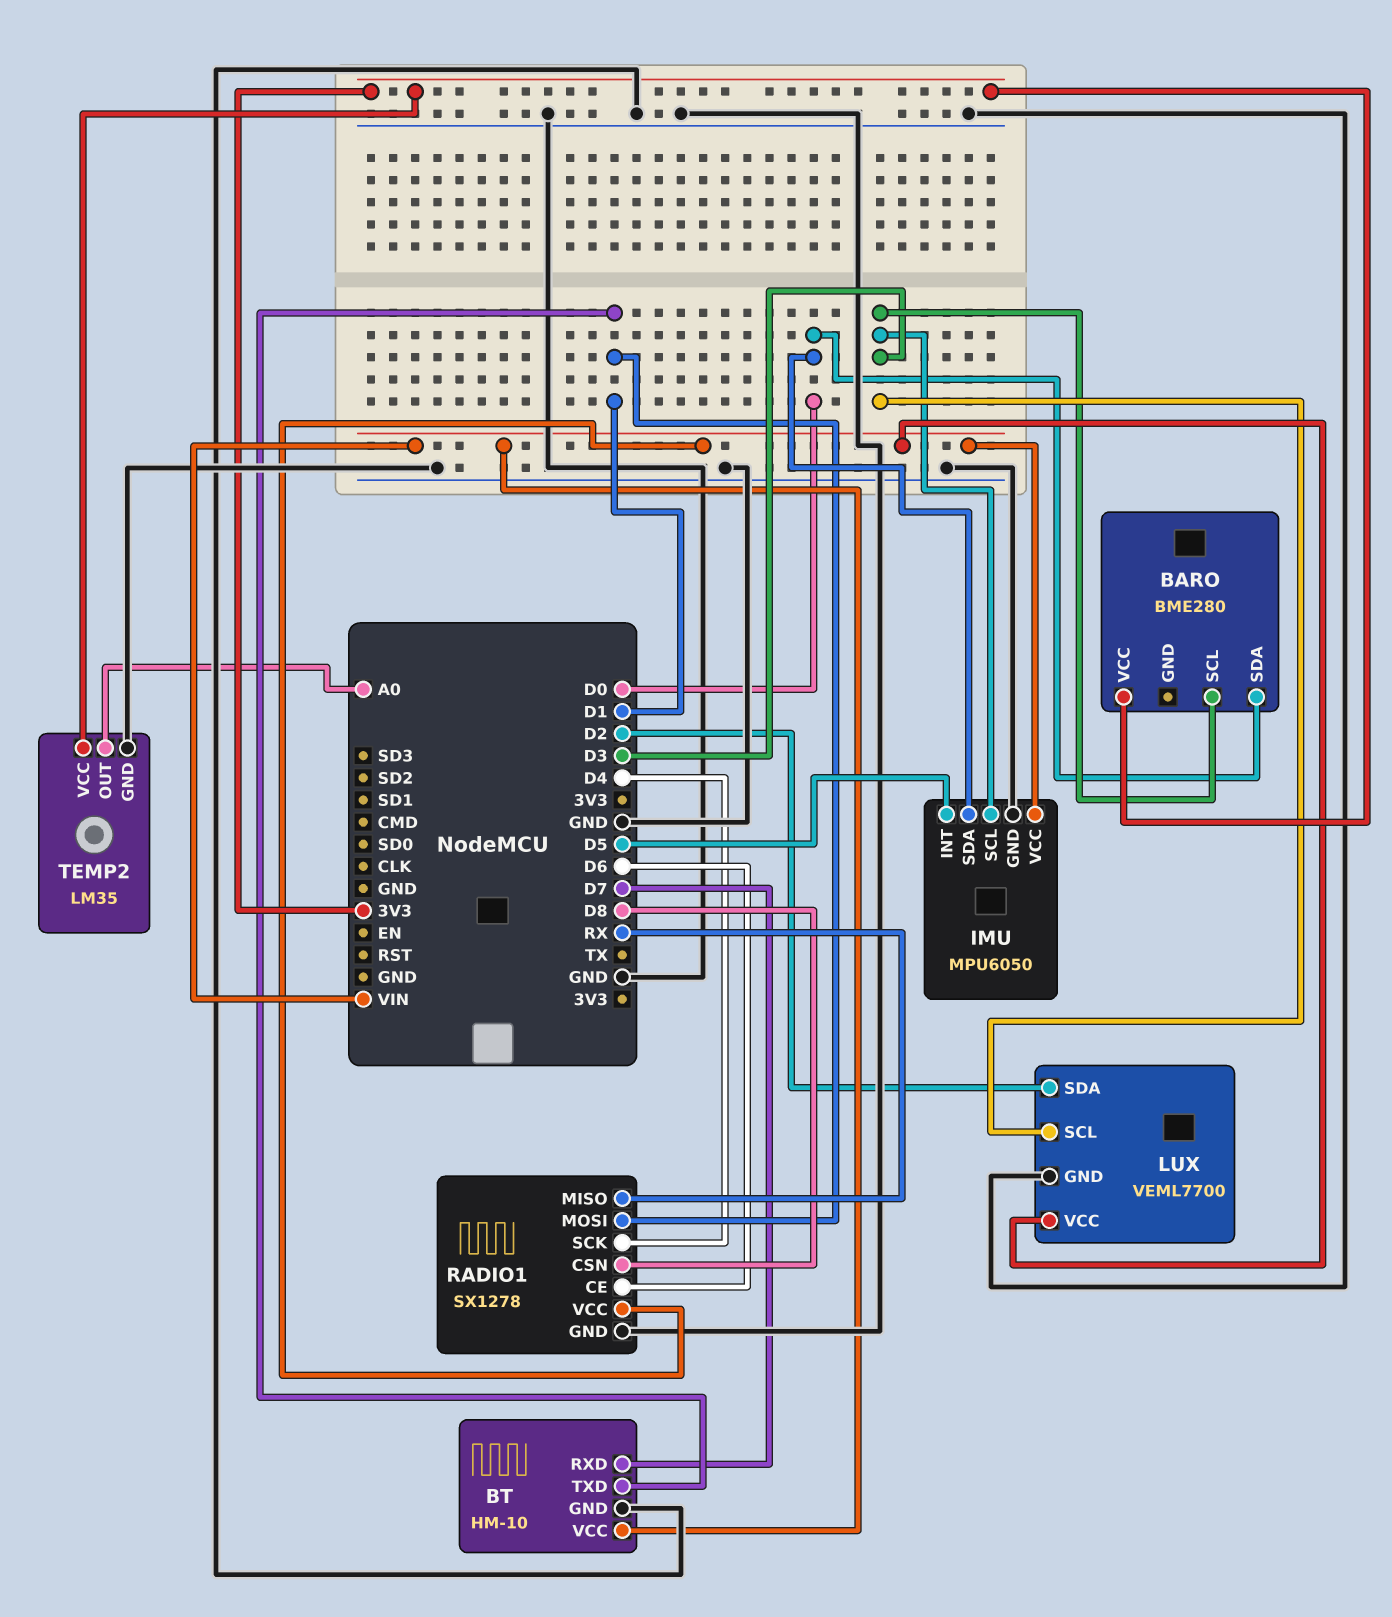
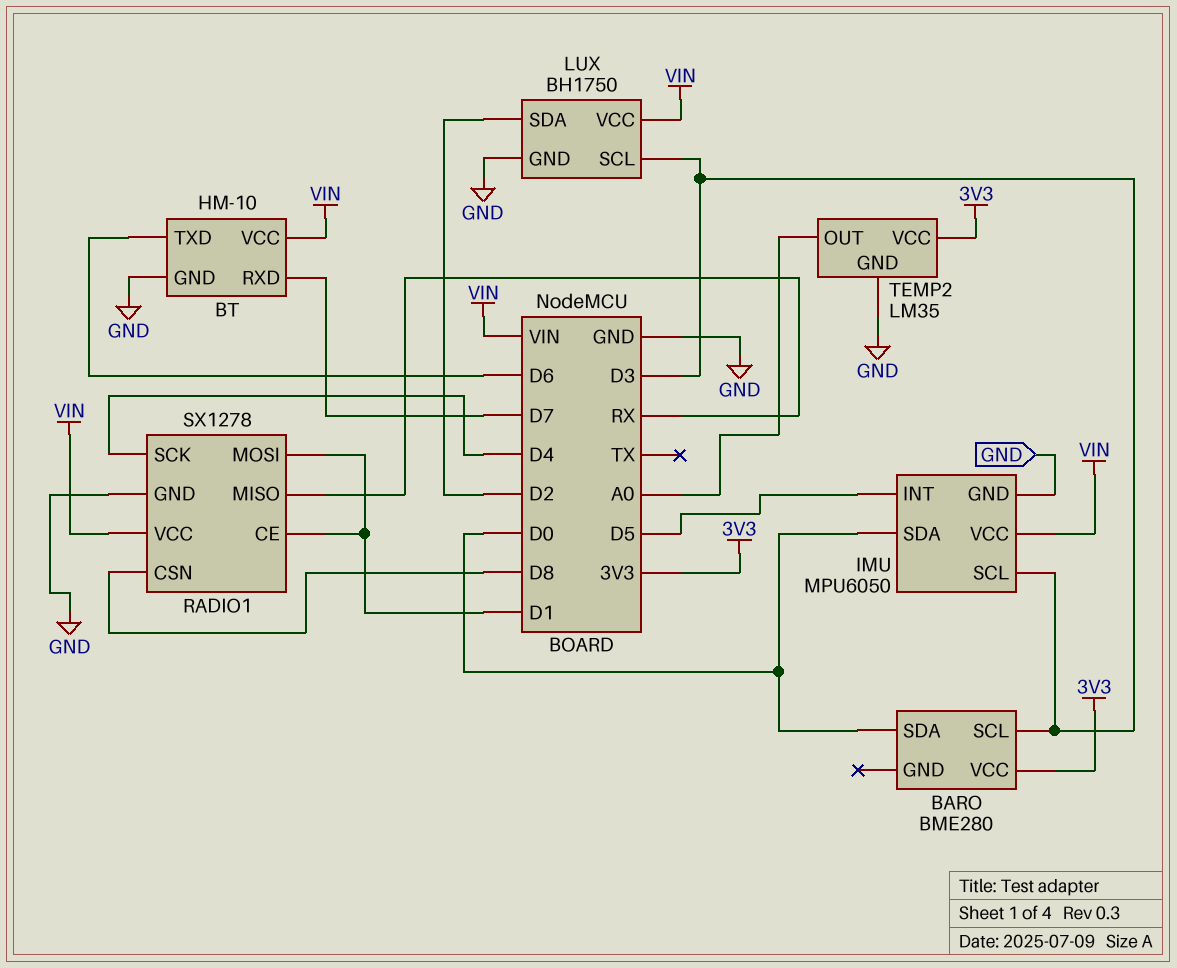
BT pin TXD: D1 -> D6
LUX: VEML7700 -> BH1750
RADIO1 pin CE: D6 -> D1

